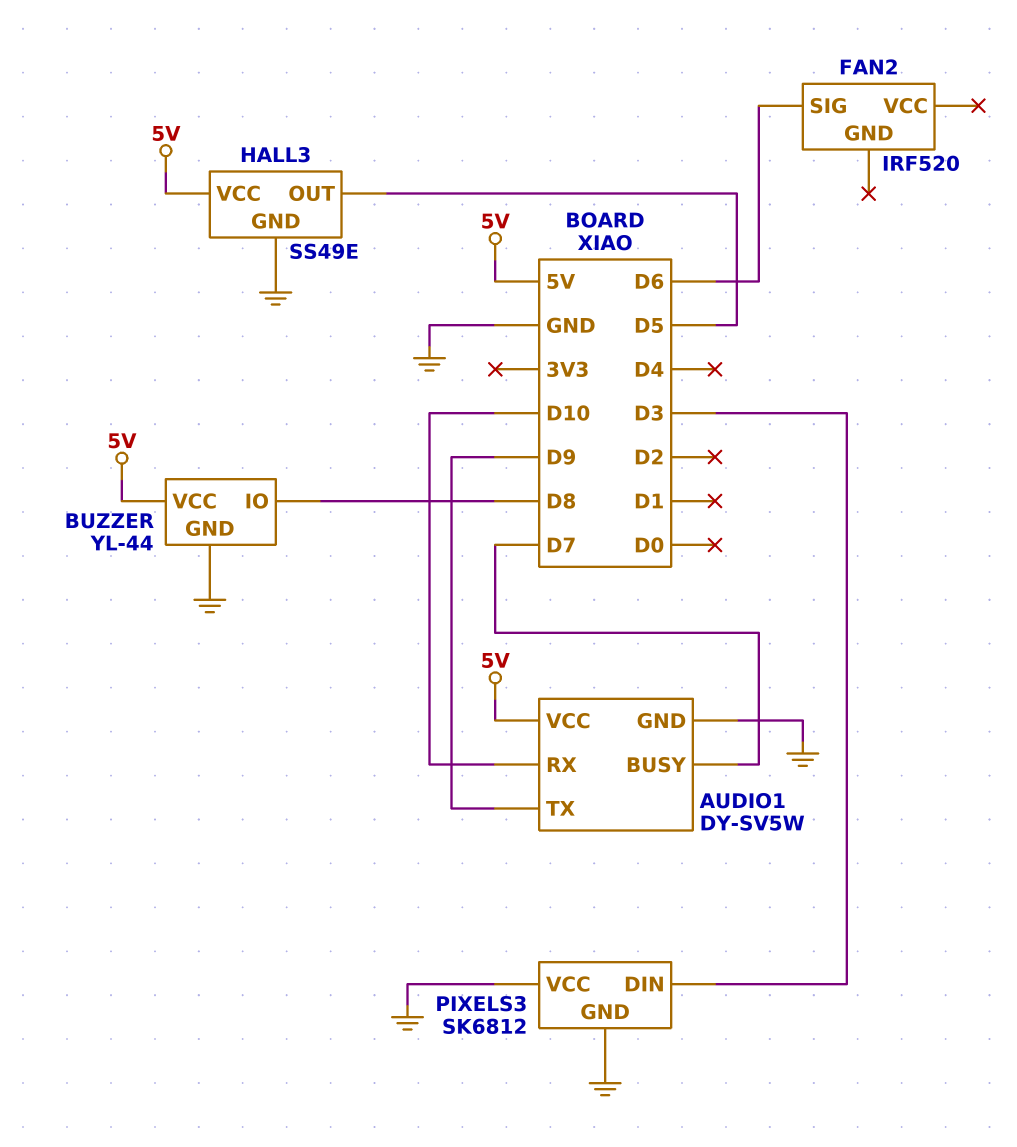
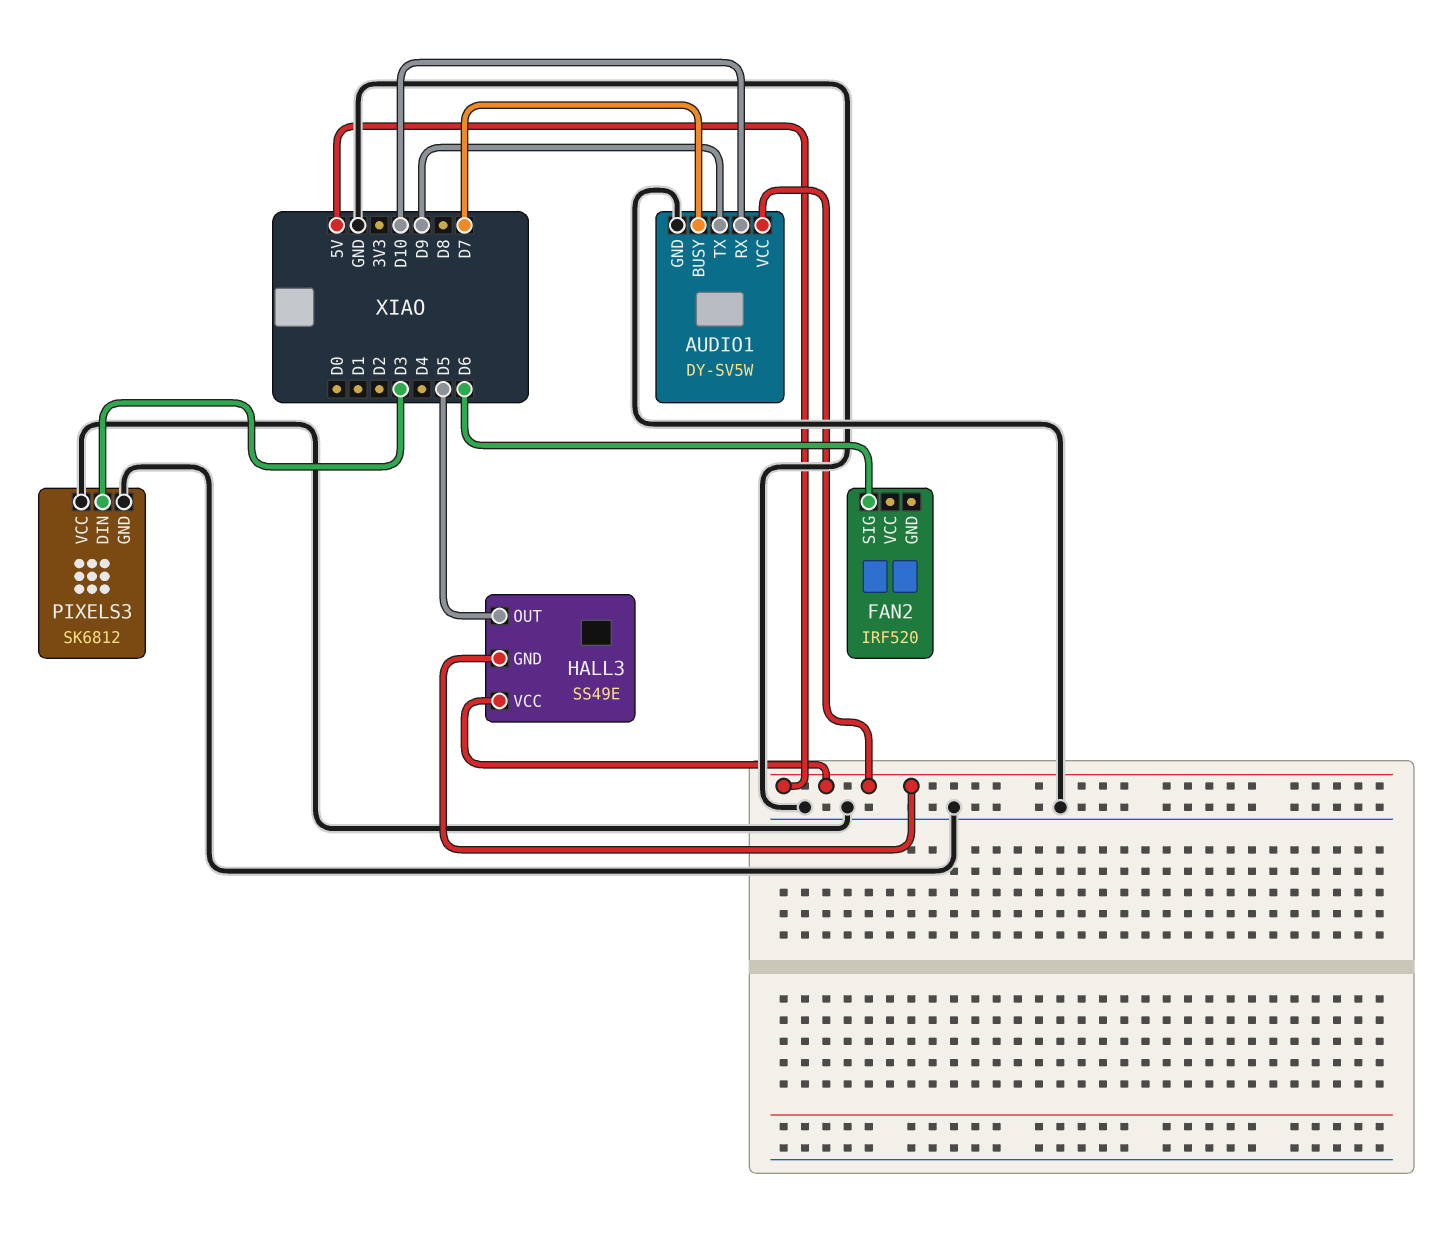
BUZZER: YL-44 -> none
BUZZER pin GND: GND -> none
BUZZER pin IO: D8 -> none
BUZZER pin VCC: 5V -> none
HALL3 pin GND: GND -> 5V

